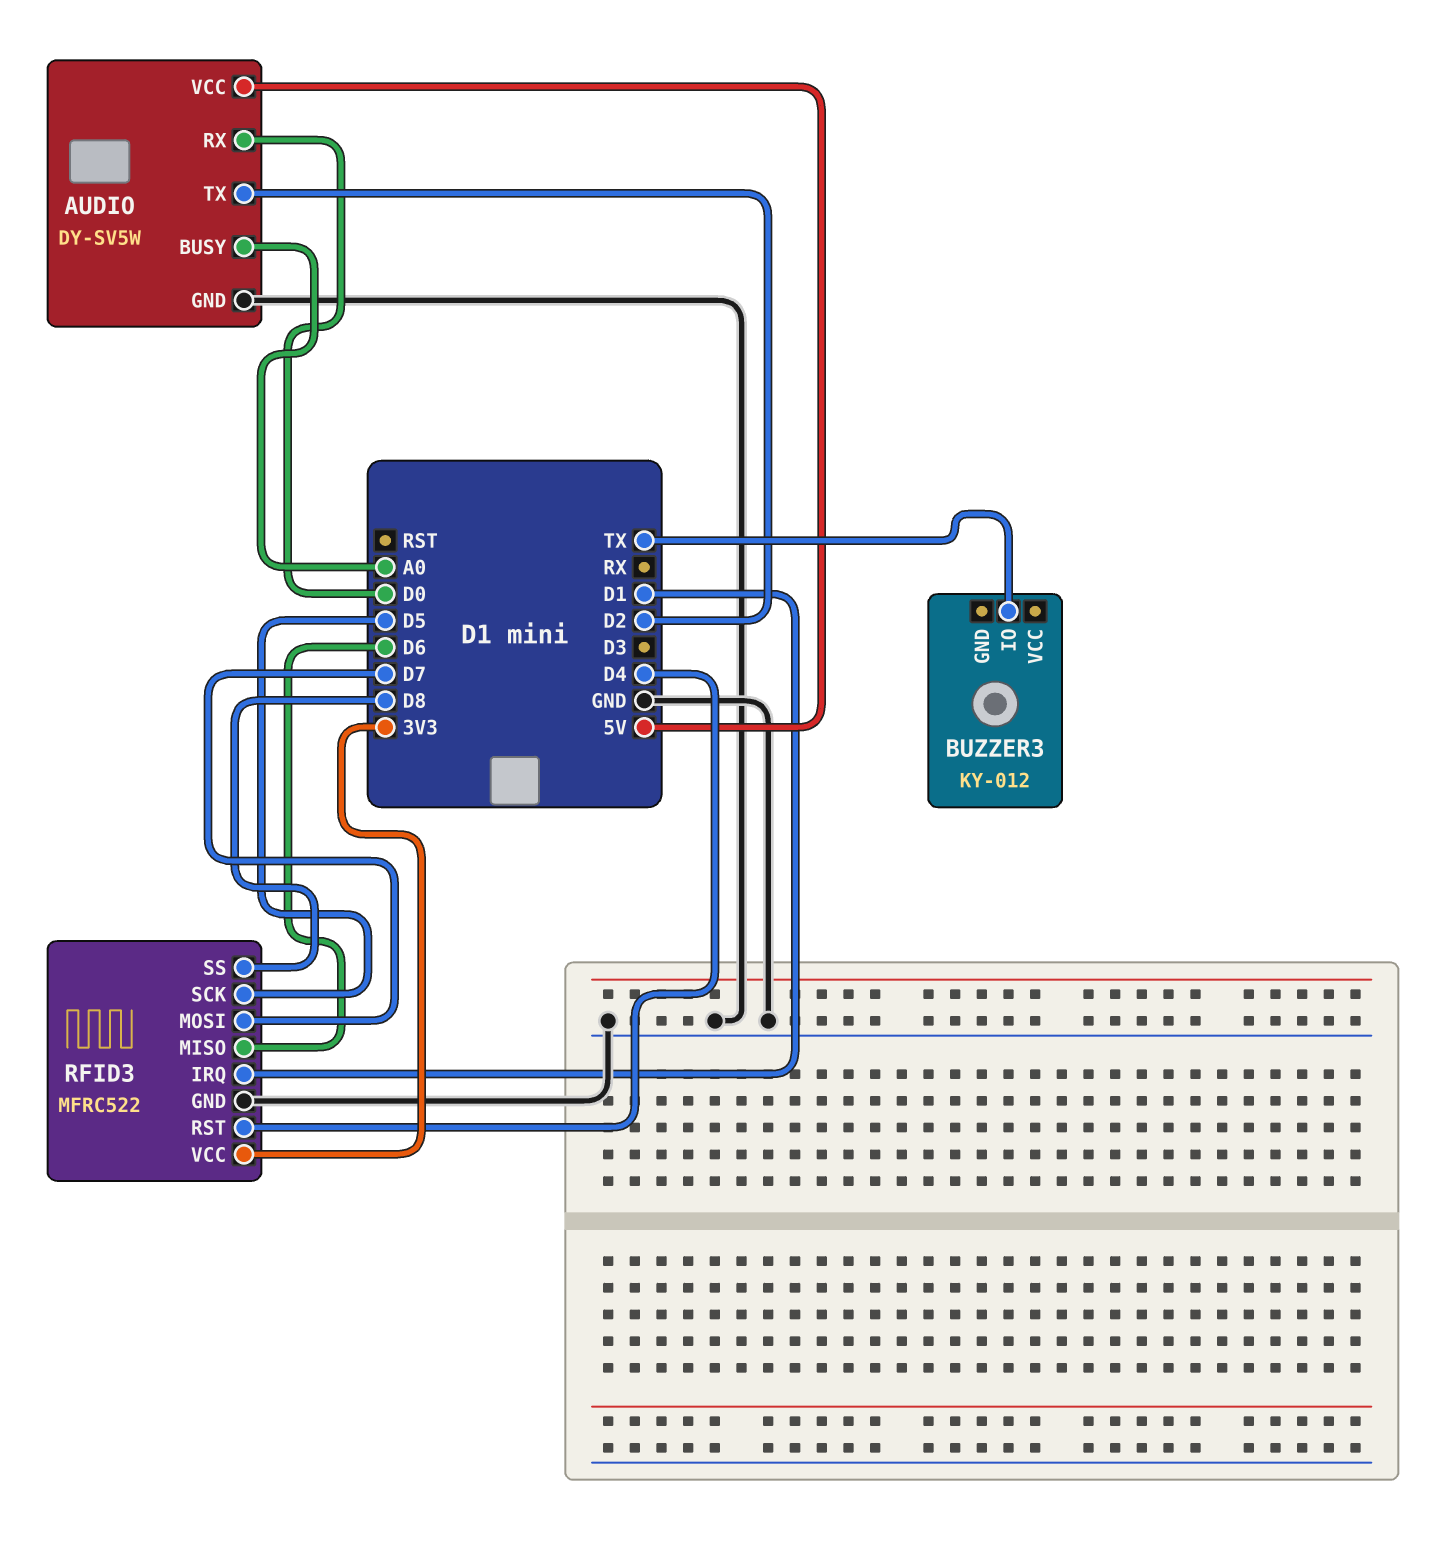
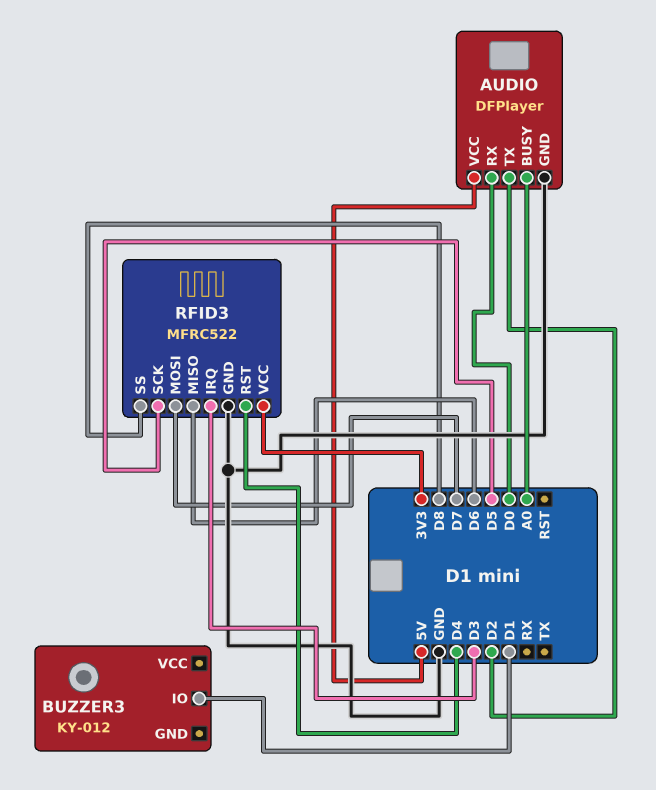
AUDIO: DY-SV5W -> DFPlayer
BUZZER3 pin IO: TX -> D1
RFID3 pin IRQ: D1 -> D3

